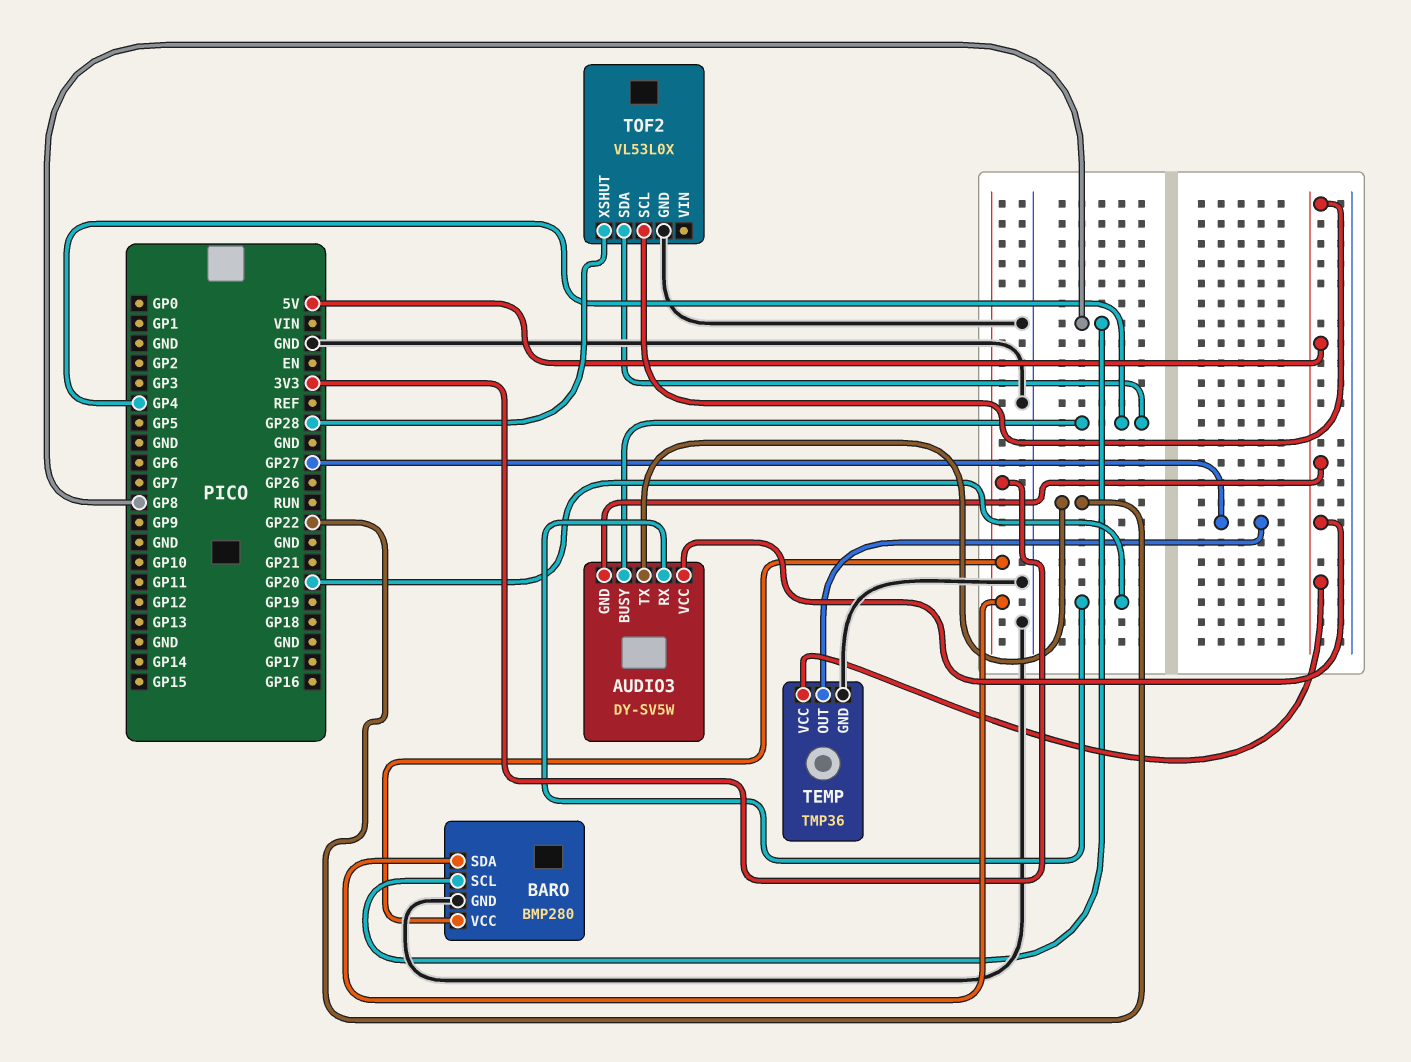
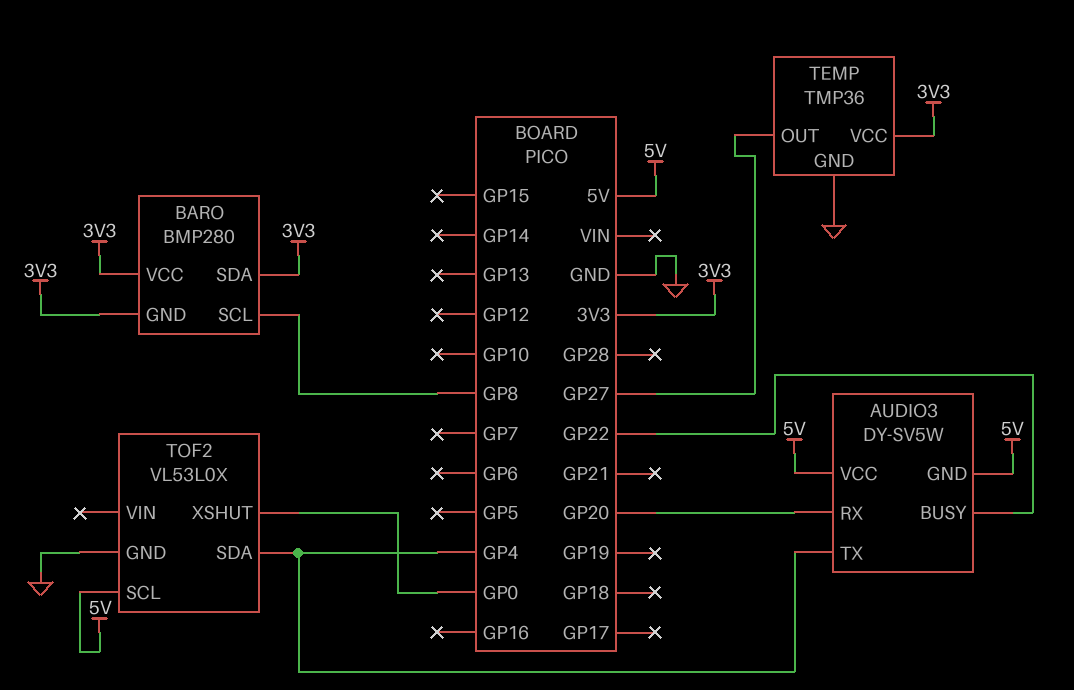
AUDIO3 pin BUSY: GP4 -> GP22
AUDIO3 pin TX: GP22 -> GP4
BARO pin GND: GND -> 3V3
TEMP pin VCC: 5V -> 3V3
TOF2 pin XSHUT: GP28 -> GP0

